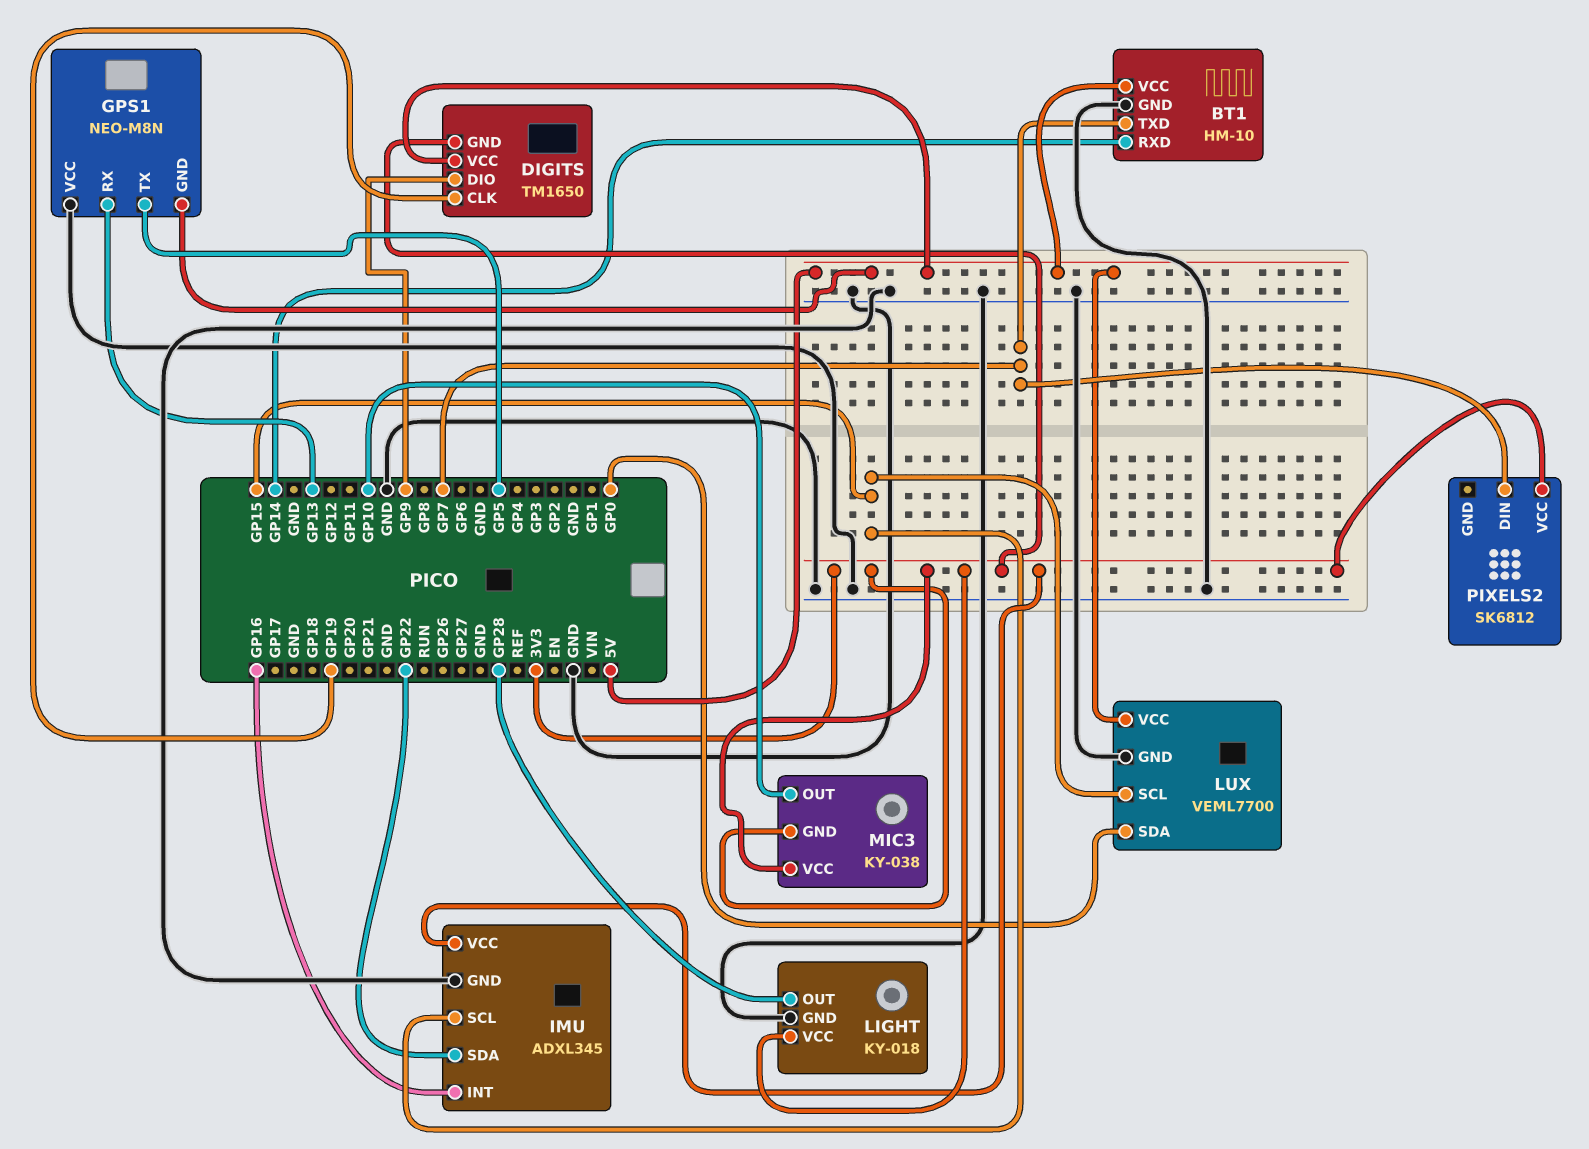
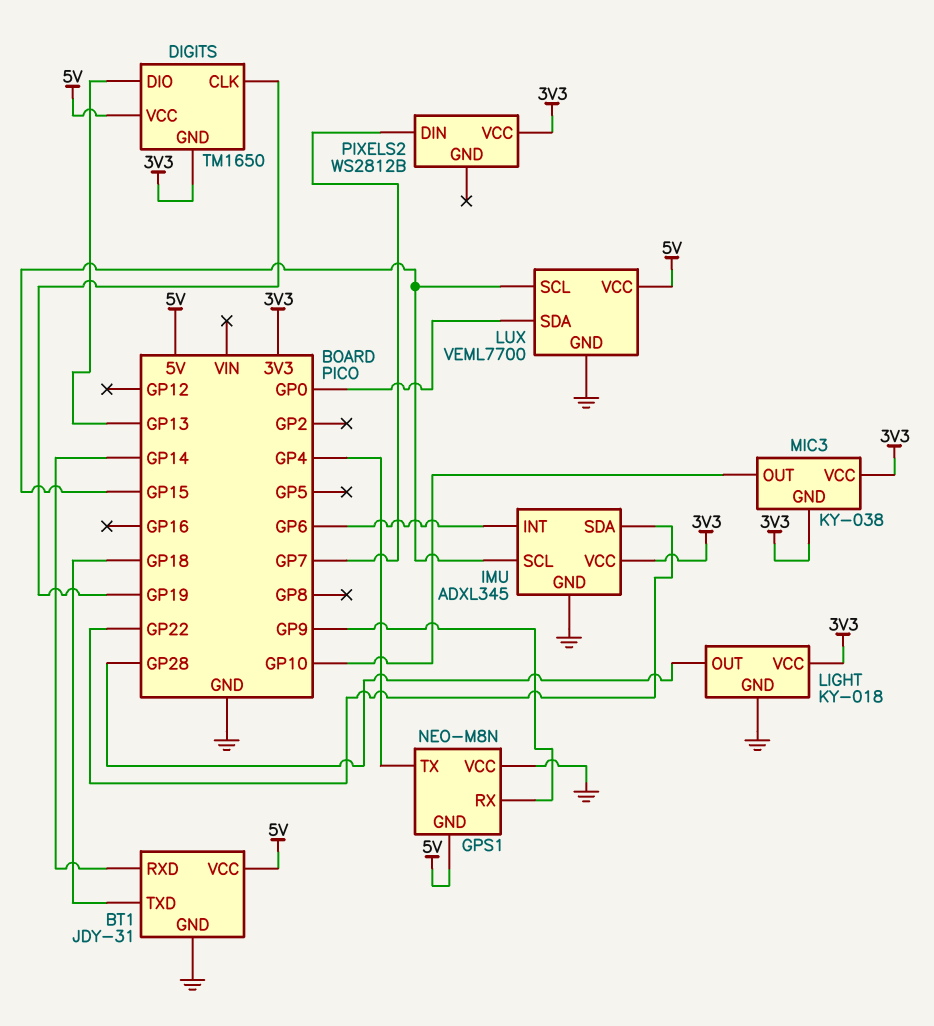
BT1: HM-10 -> JDY-31
BT1 pin TXD: GP7 -> GP18
DIGITS pin DIO: GP9 -> GP13
GPS1 pin RX: GP13 -> GP9
GPS1 pin TX: GP5 -> GP4
IMU pin INT: GP16 -> GP6
PIXELS2: SK6812 -> WS2812B

